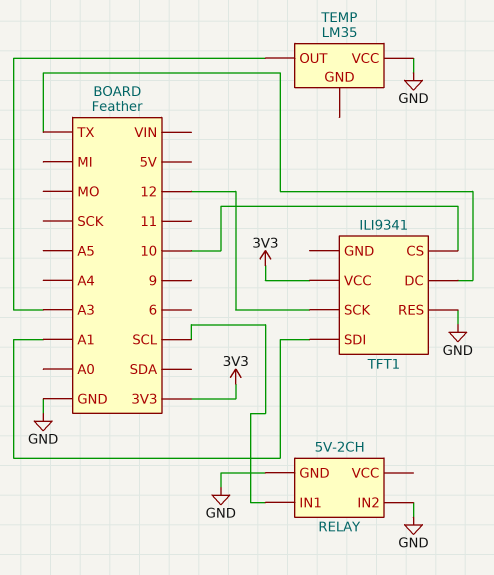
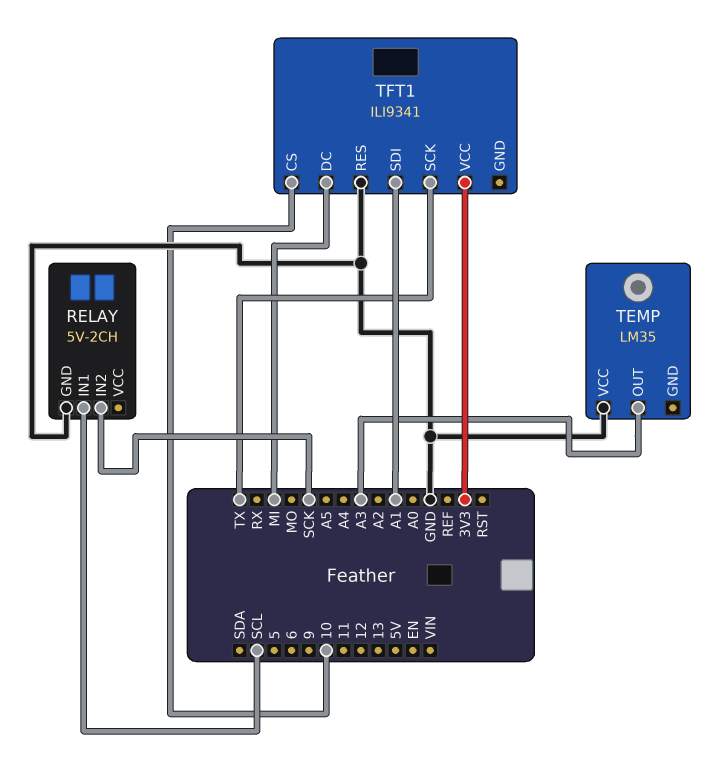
RELAY pin IN2: GND -> SCK
TFT1 pin DC: TX -> MI
TFT1 pin SCK: 12 -> TX

